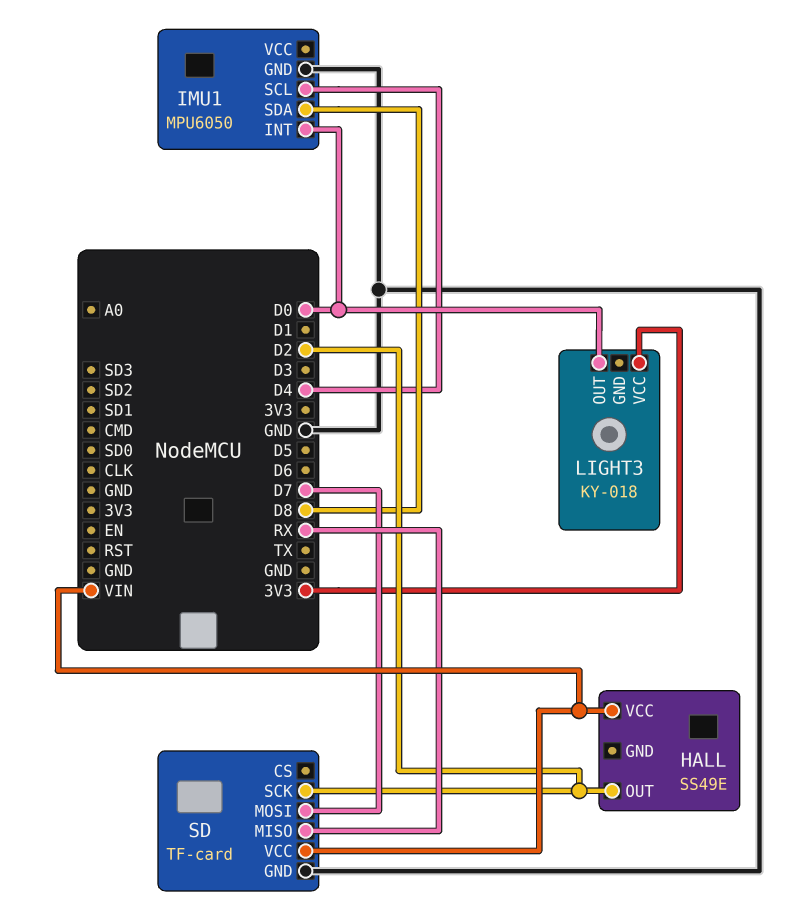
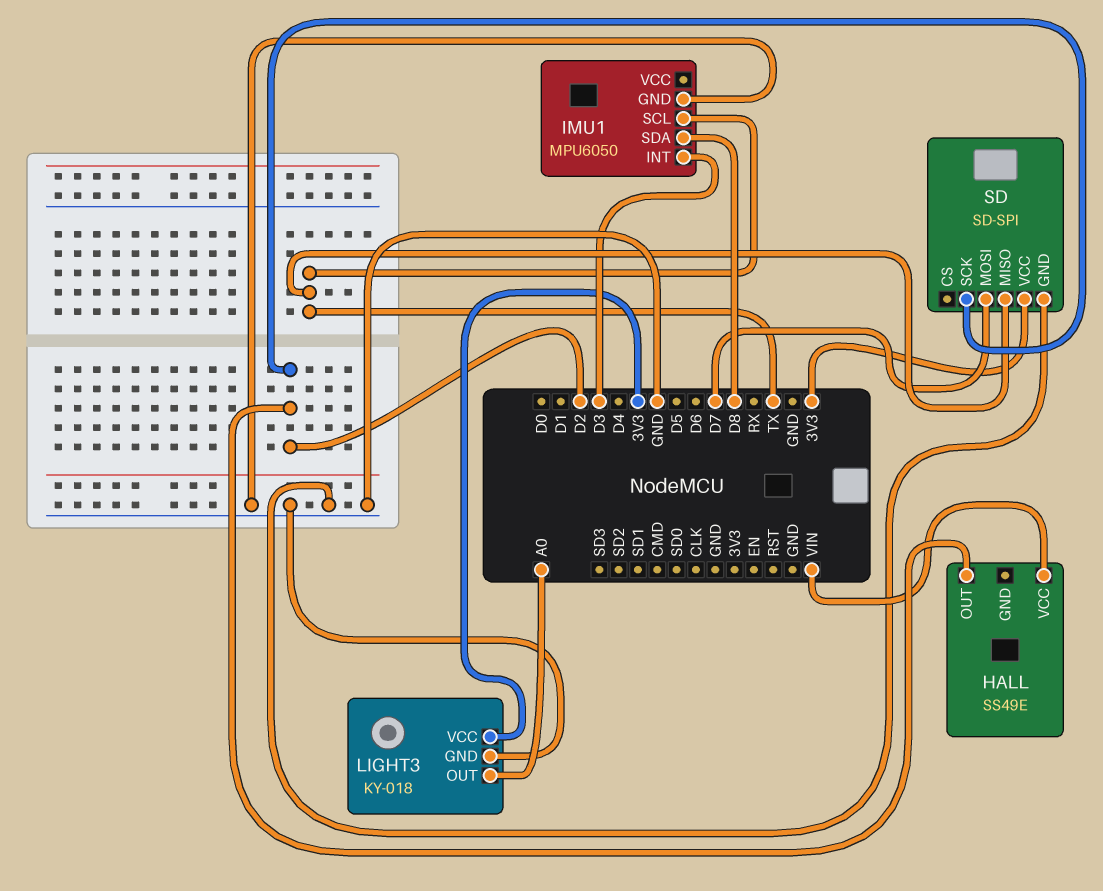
IMU1 pin INT: D0 -> D3
IMU1 pin SCL: D4 -> TX
LIGHT3 pin GND: none -> GND
LIGHT3 pin OUT: D0 -> A0
SD: TF-card -> SD-SPI
SD pin MISO: RX -> TX
SD pin VCC: VIN -> 3V3

